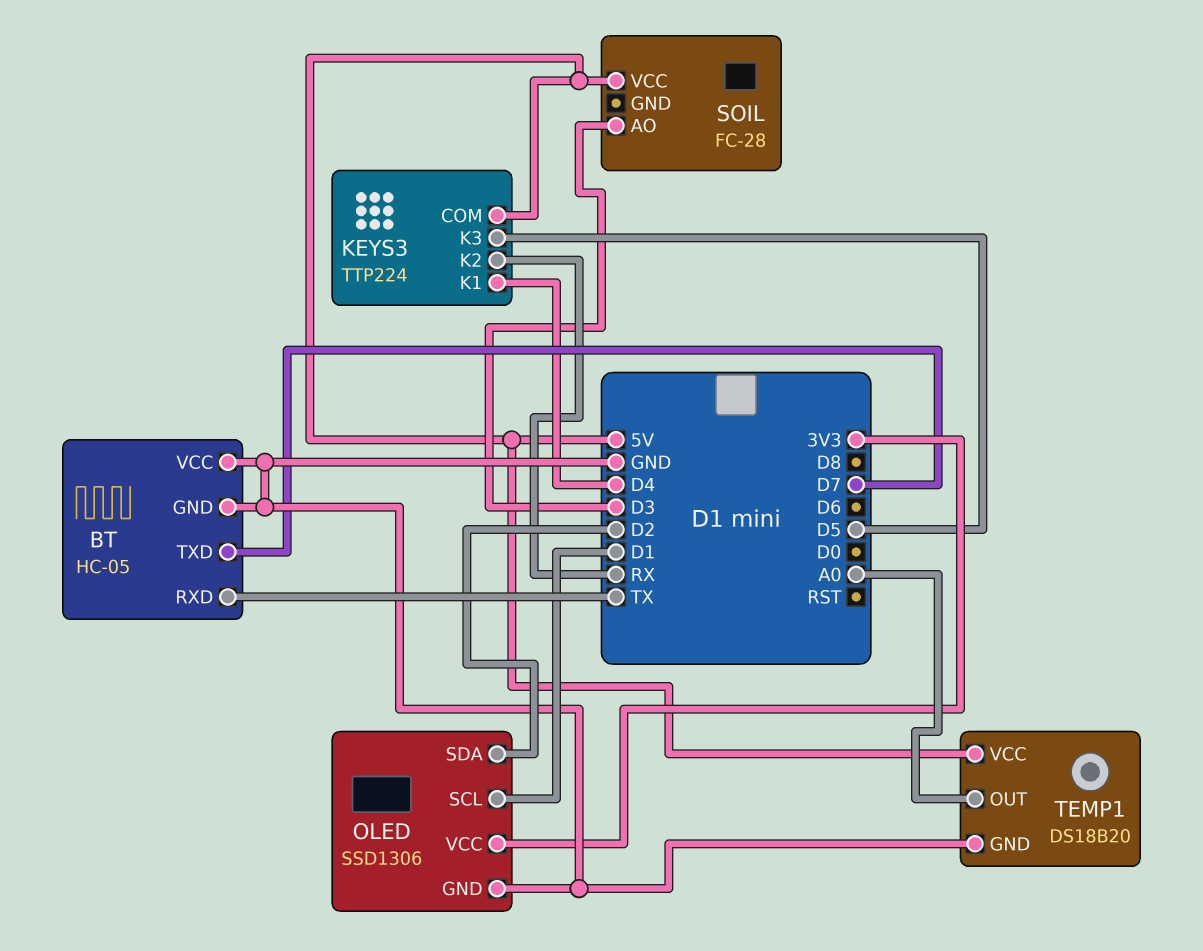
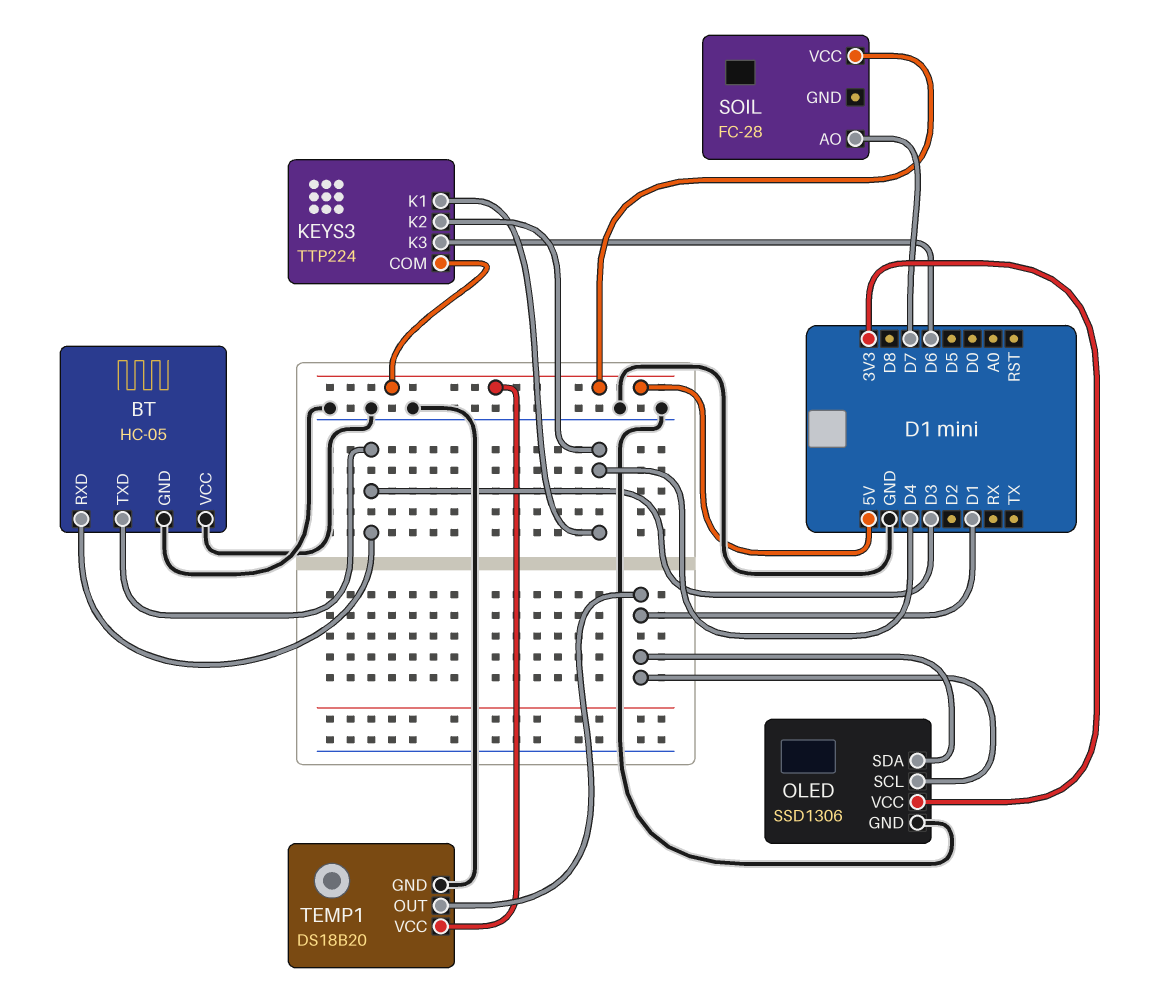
BT pin RXD: TX -> D3
BT pin TXD: D7 -> D3
KEYS3 pin K2: RX -> D4
KEYS3 pin K3: D5 -> D6
OLED pin SDA: D2 -> D1
SOIL pin AO: D3 -> D7
TEMP1 pin OUT: A0 -> D1

